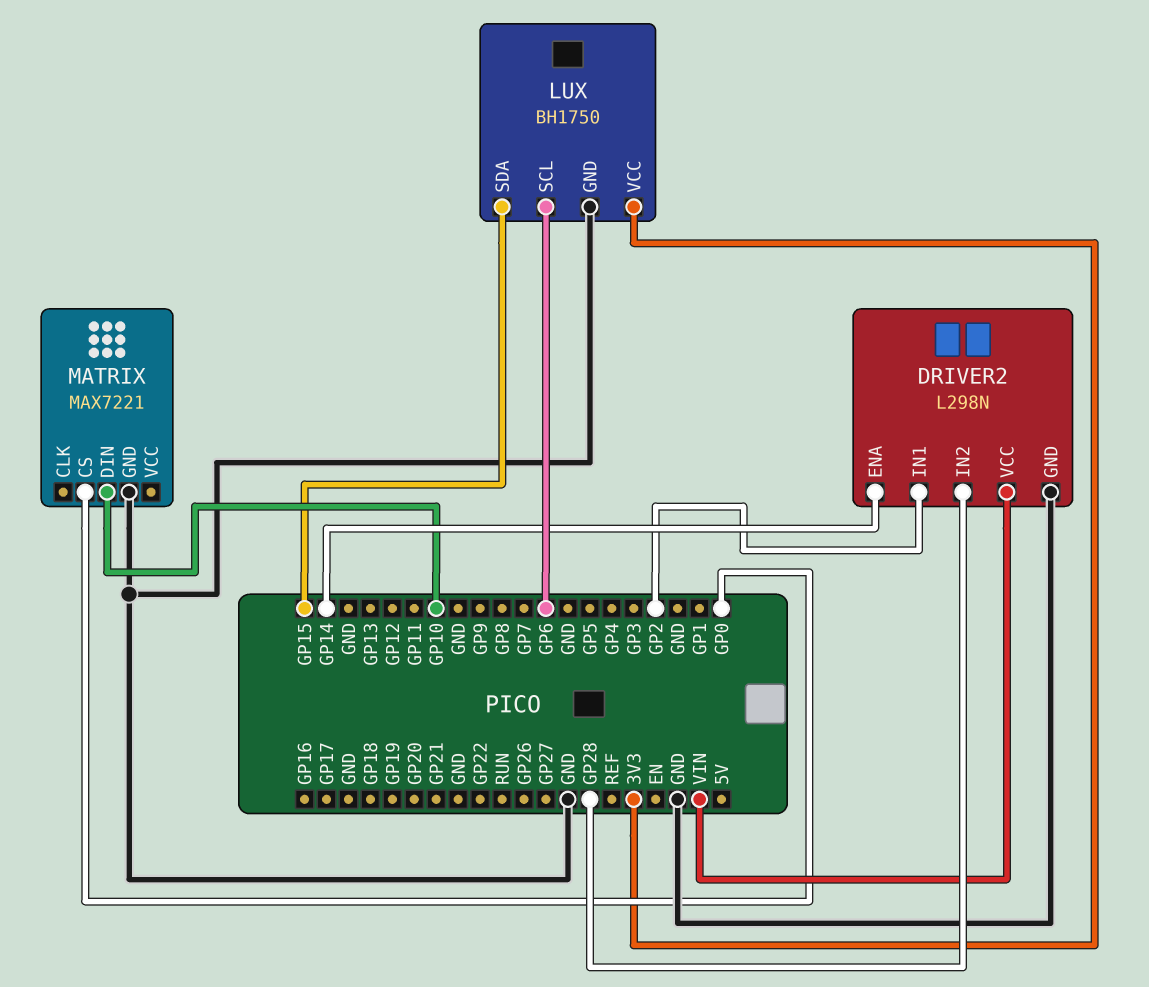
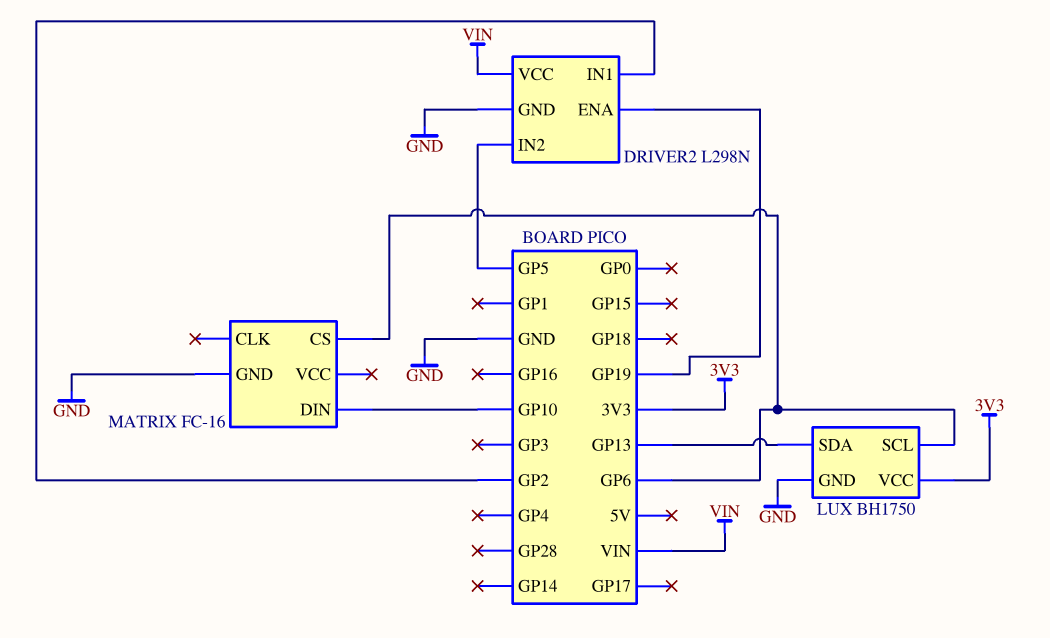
DRIVER2 pin ENA: GP14 -> GP19
DRIVER2 pin IN2: GP28 -> GP5
LUX pin SDA: GP15 -> GP13
MATRIX: MAX7221 -> FC-16
MATRIX pin CS: GP0 -> GP6

